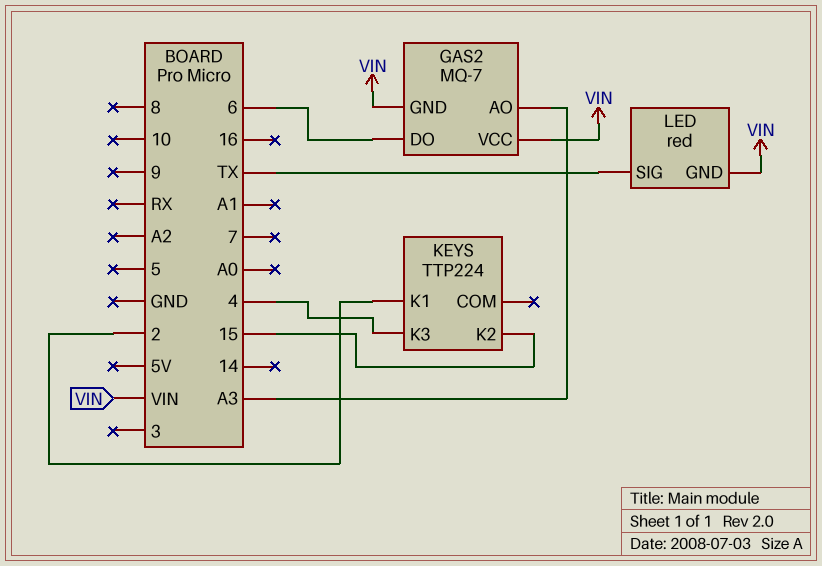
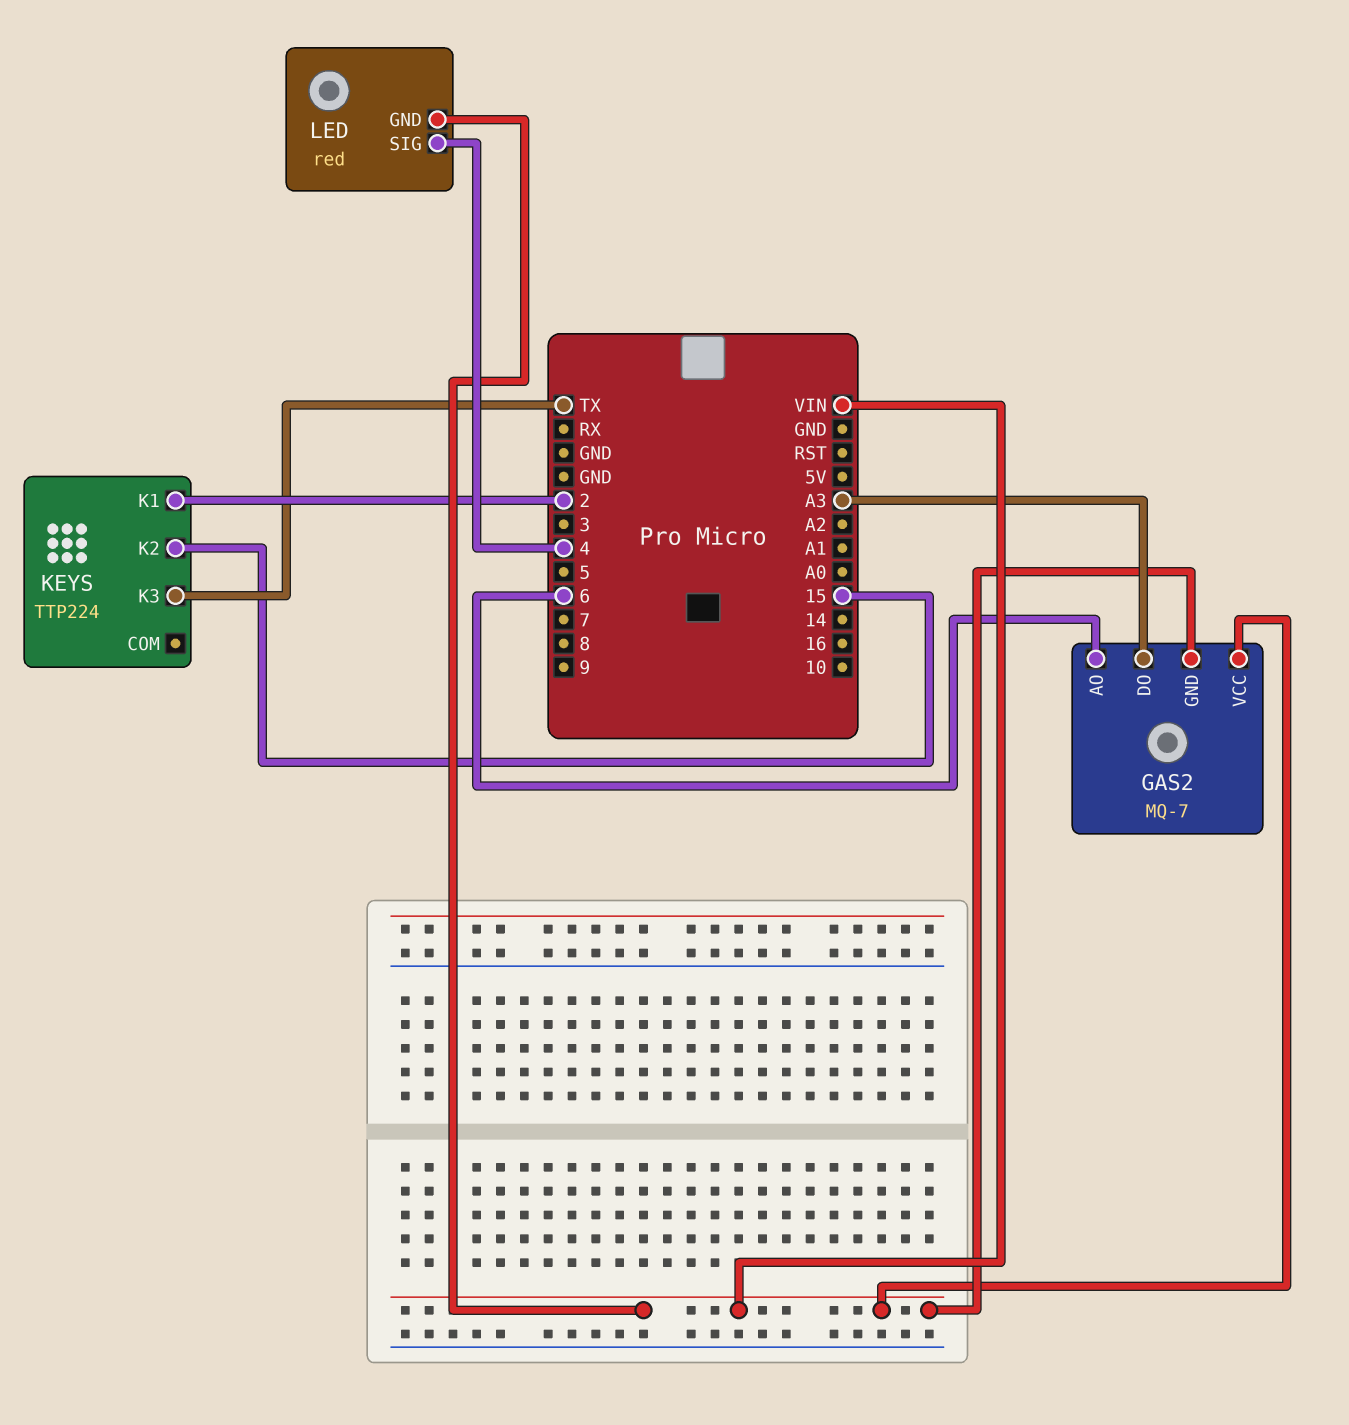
GAS2 pin AO: A3 -> 6
GAS2 pin DO: 6 -> A3
KEYS pin K3: 4 -> TX
LED pin SIG: TX -> 4

